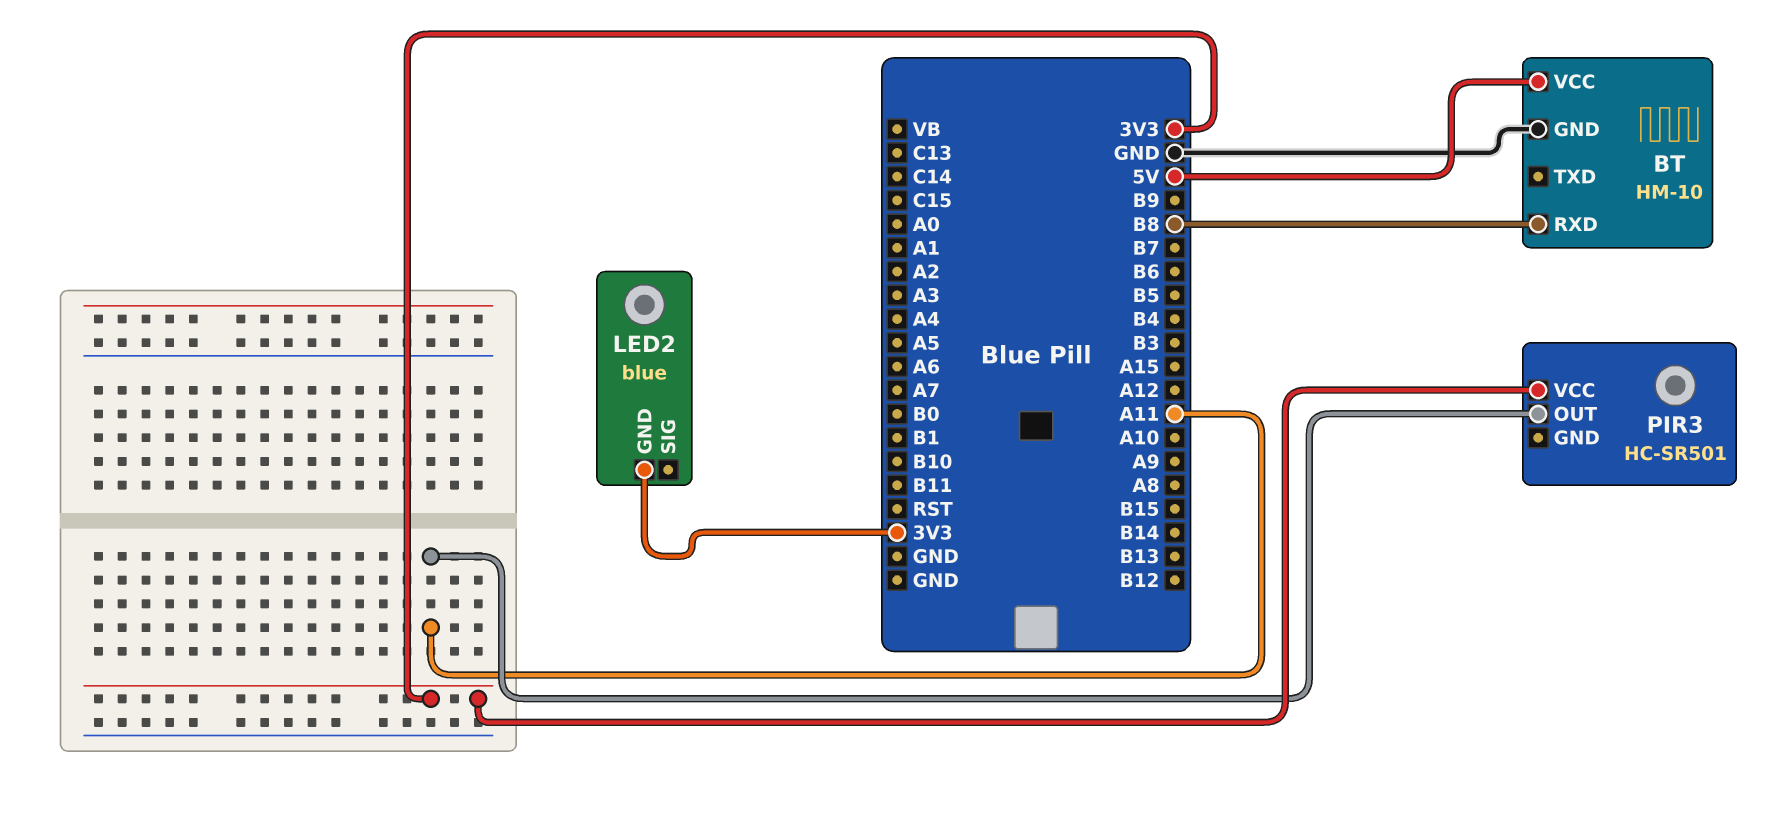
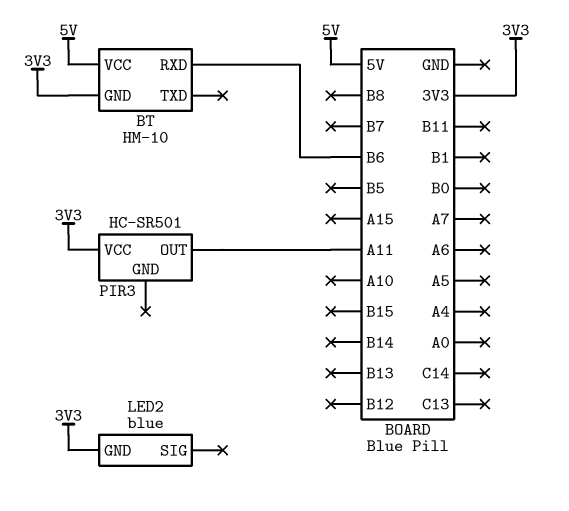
BT pin GND: GND -> 3V3
BT pin RXD: B8 -> B6

